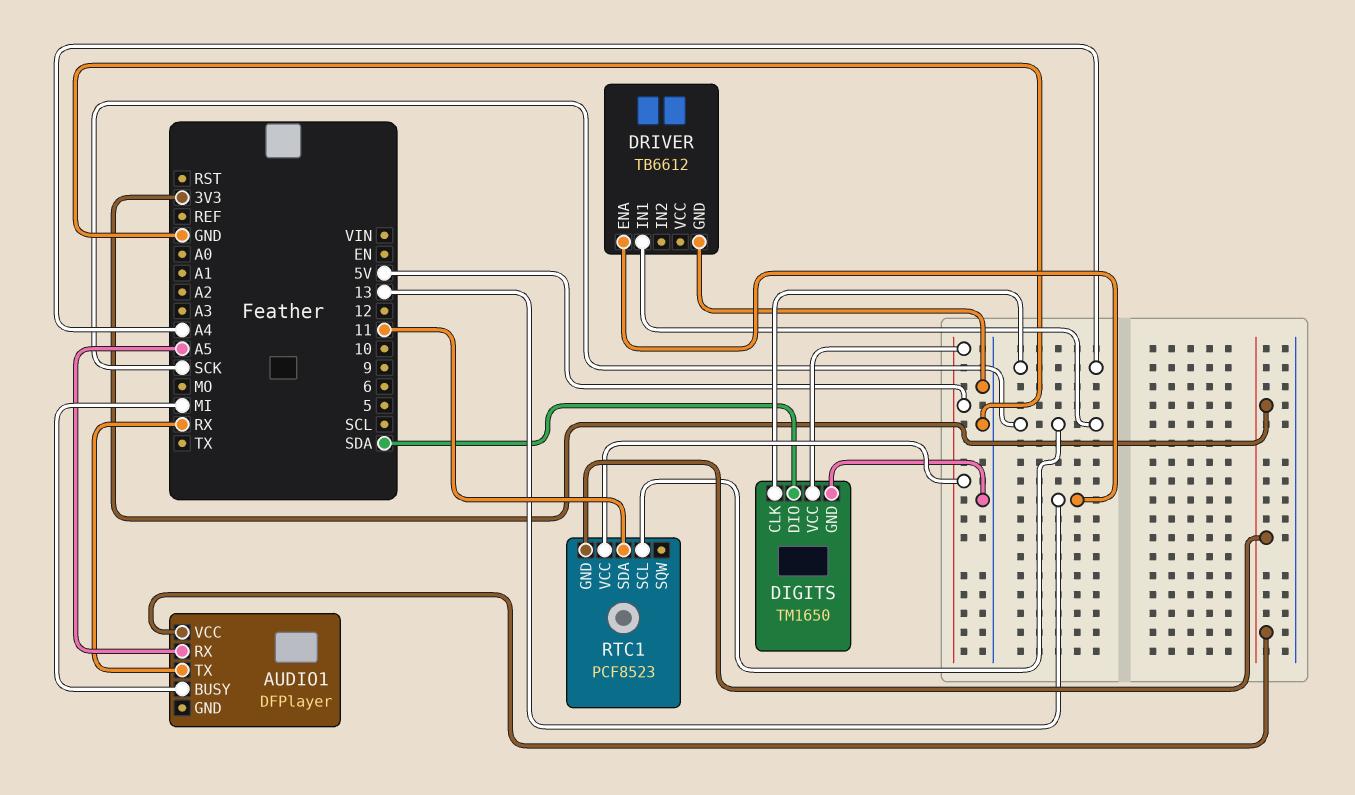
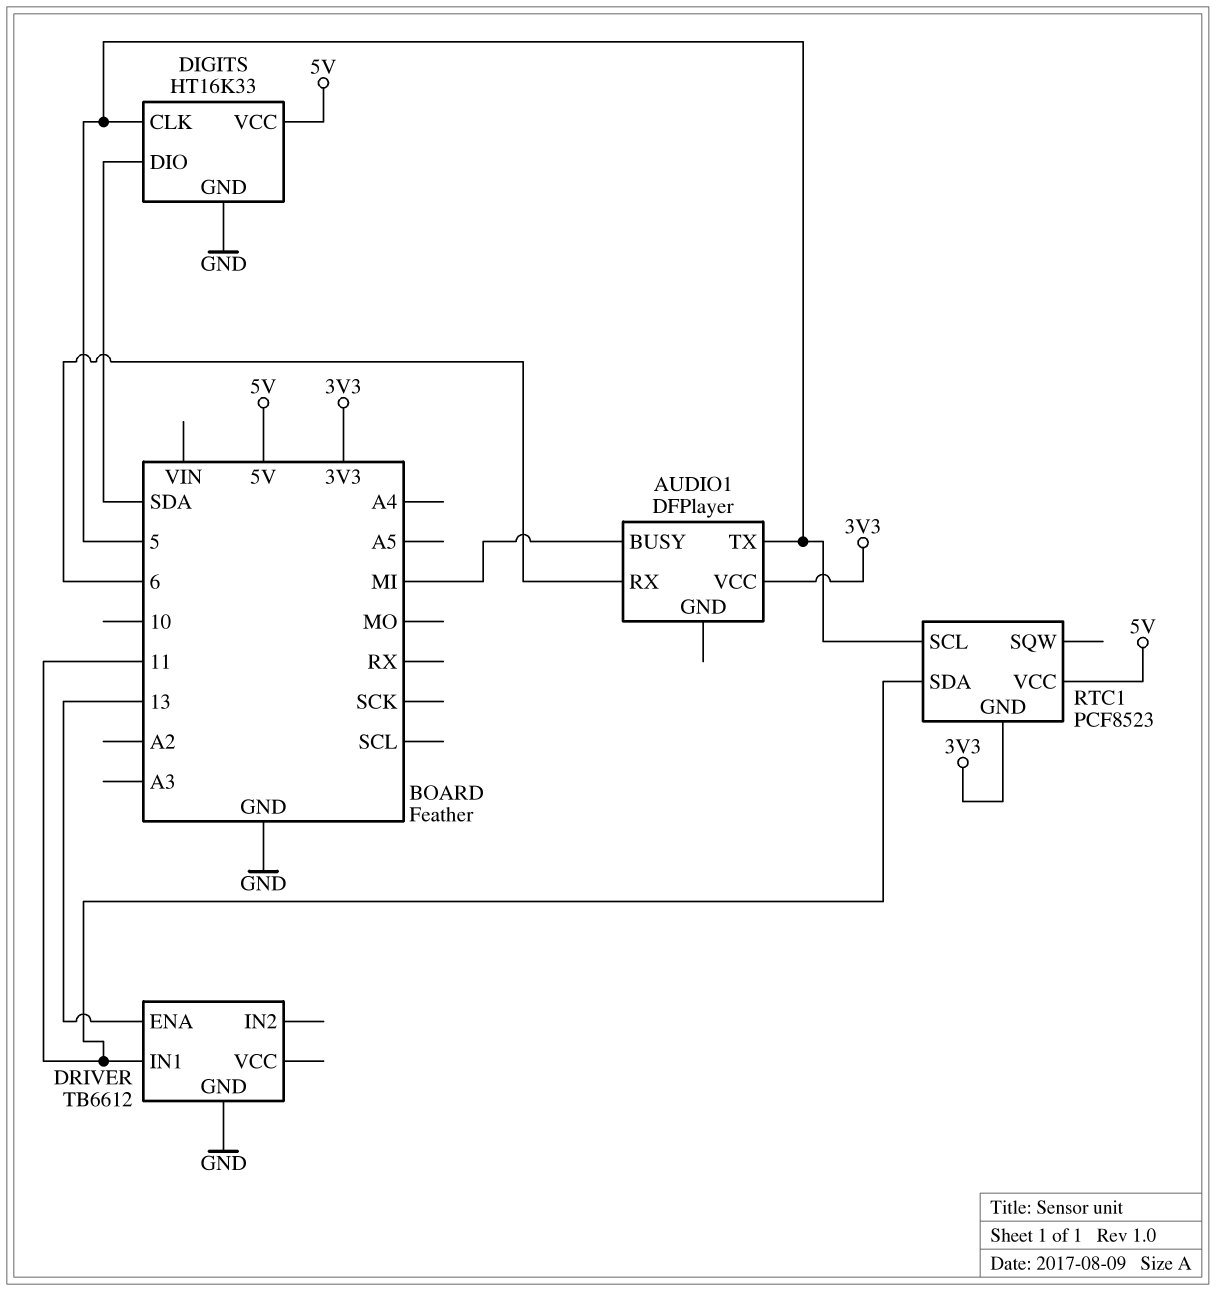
AUDIO1 pin RX: A5 -> 6
AUDIO1 pin TX: RX -> 5
DIGITS: TM1650 -> HT16K33
DIGITS pin CLK: A4 -> 5
DRIVER pin IN1: SCK -> 11
RTC1 pin SCL: SCK -> 5

